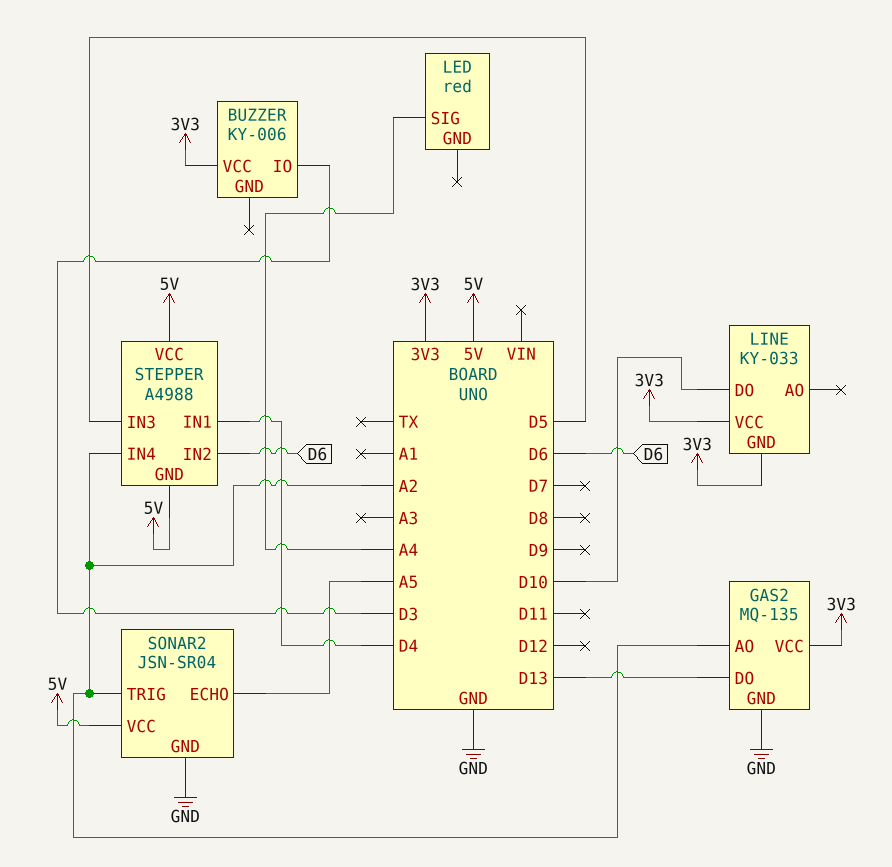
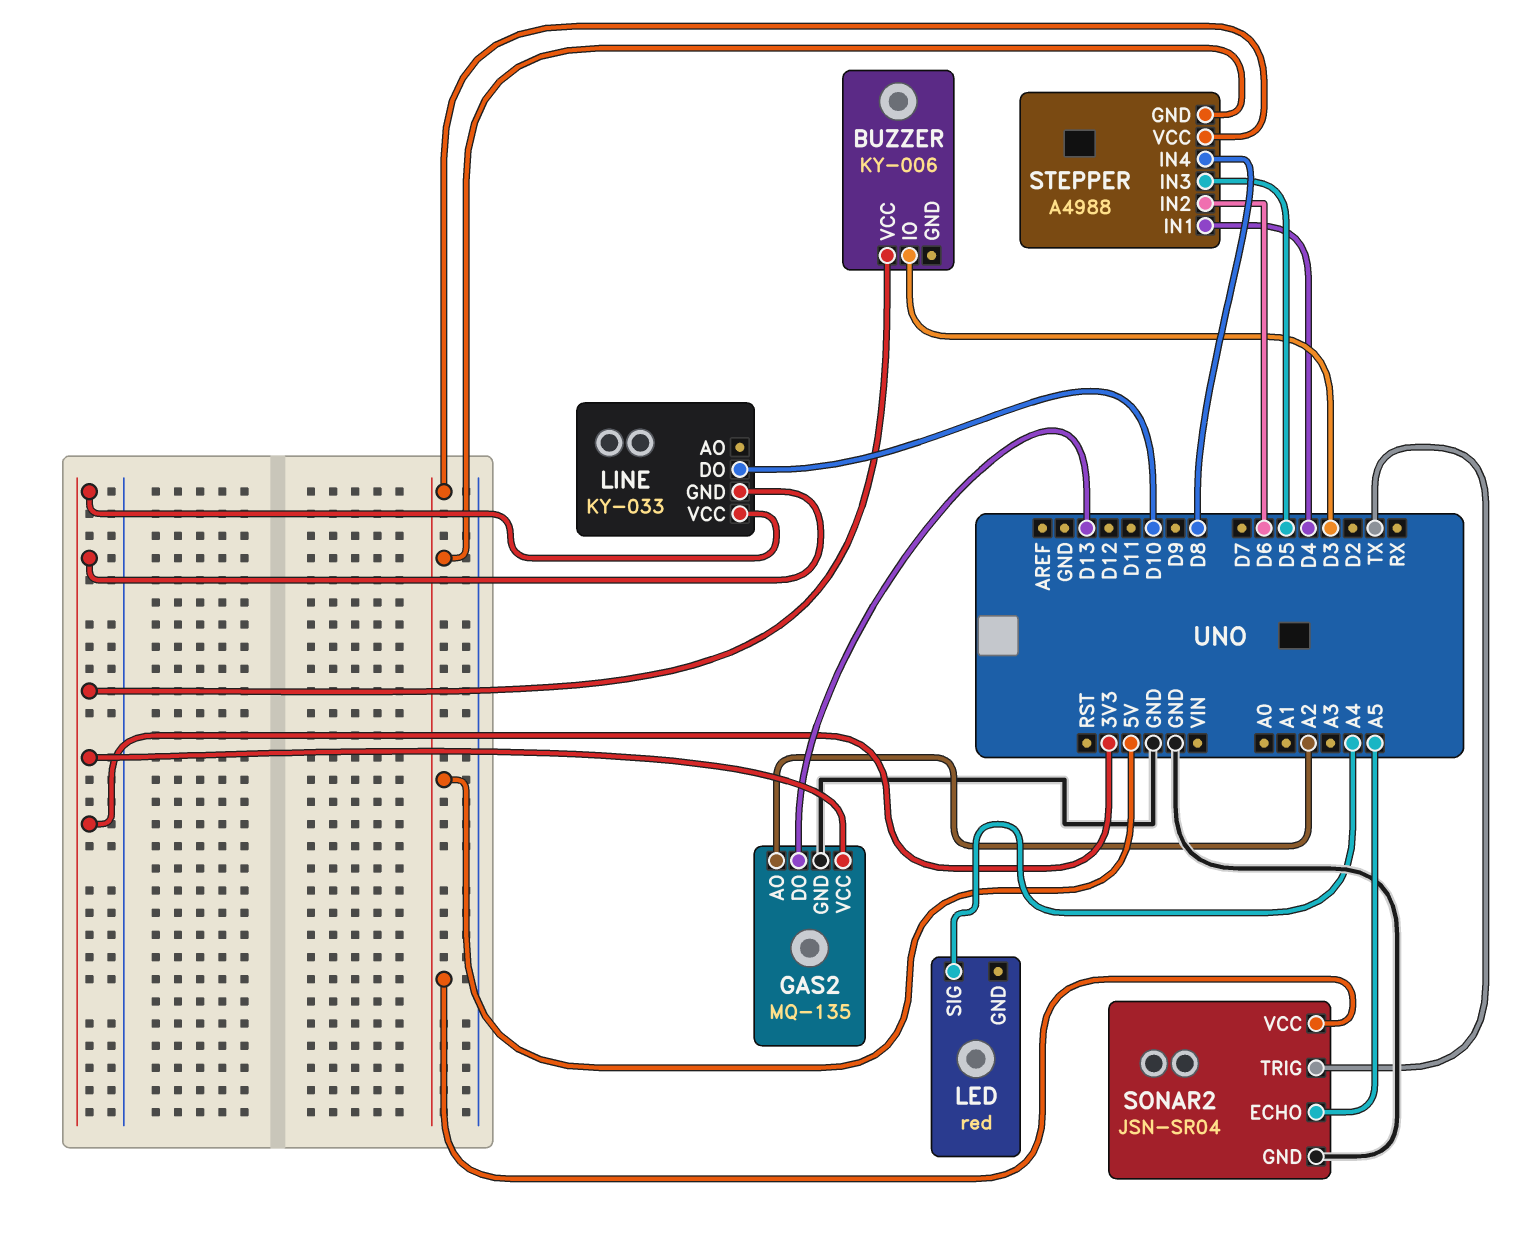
SONAR2 pin TRIG: A2 -> TX
STEPPER pin IN4: A2 -> D8

